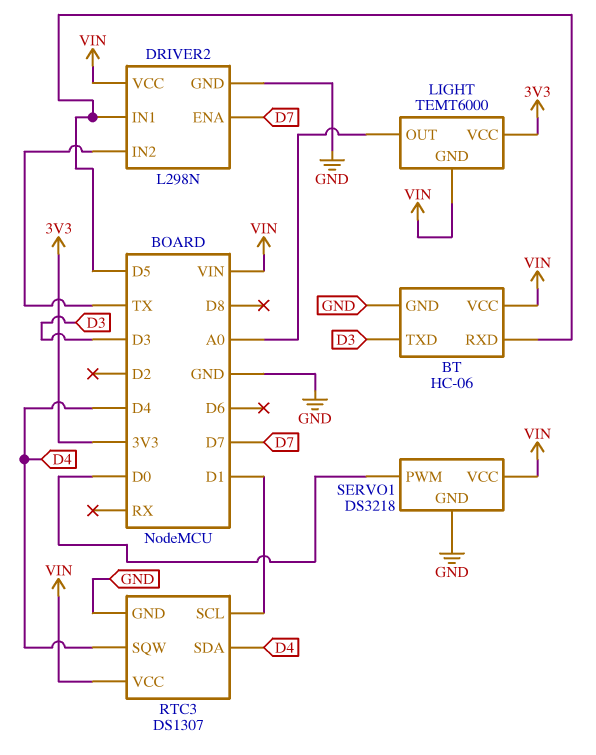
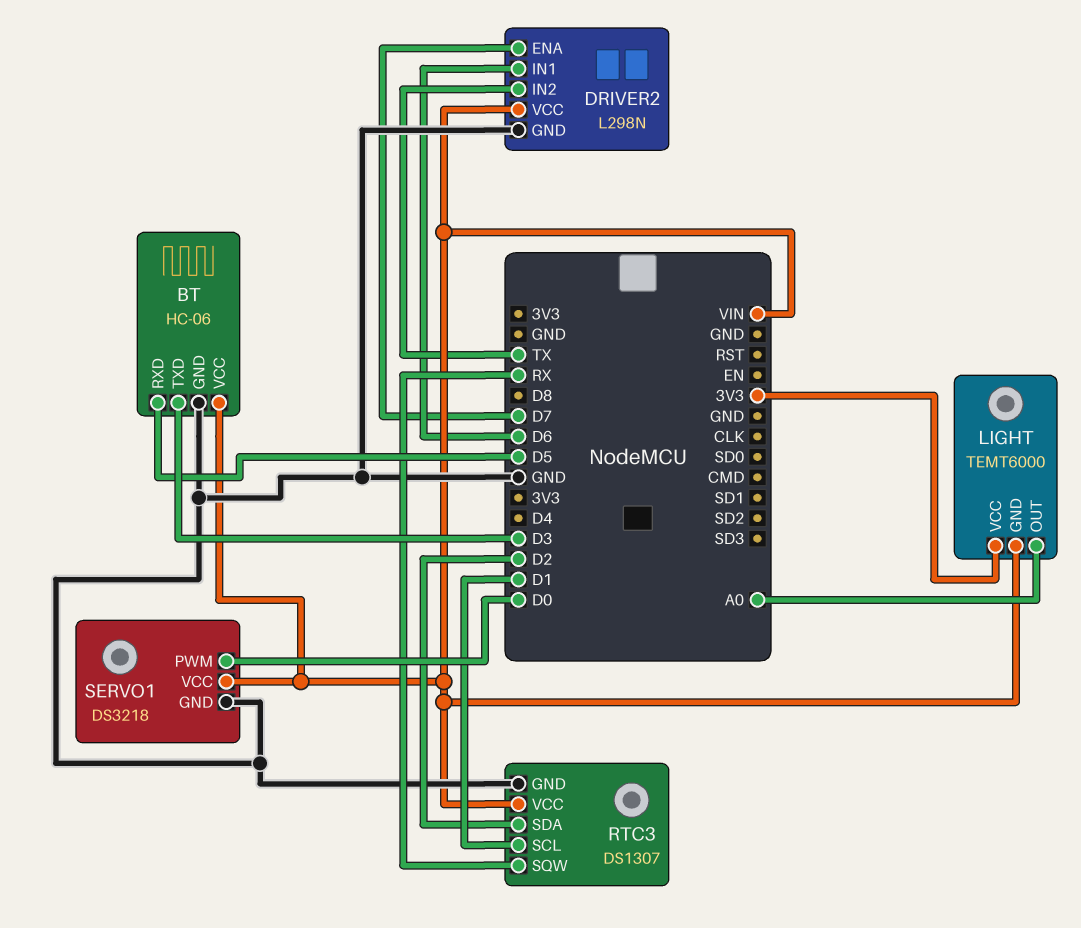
DRIVER2 pin IN1: D5 -> D6
RTC3 pin SDA: D4 -> D2
RTC3 pin SQW: D4 -> RX

